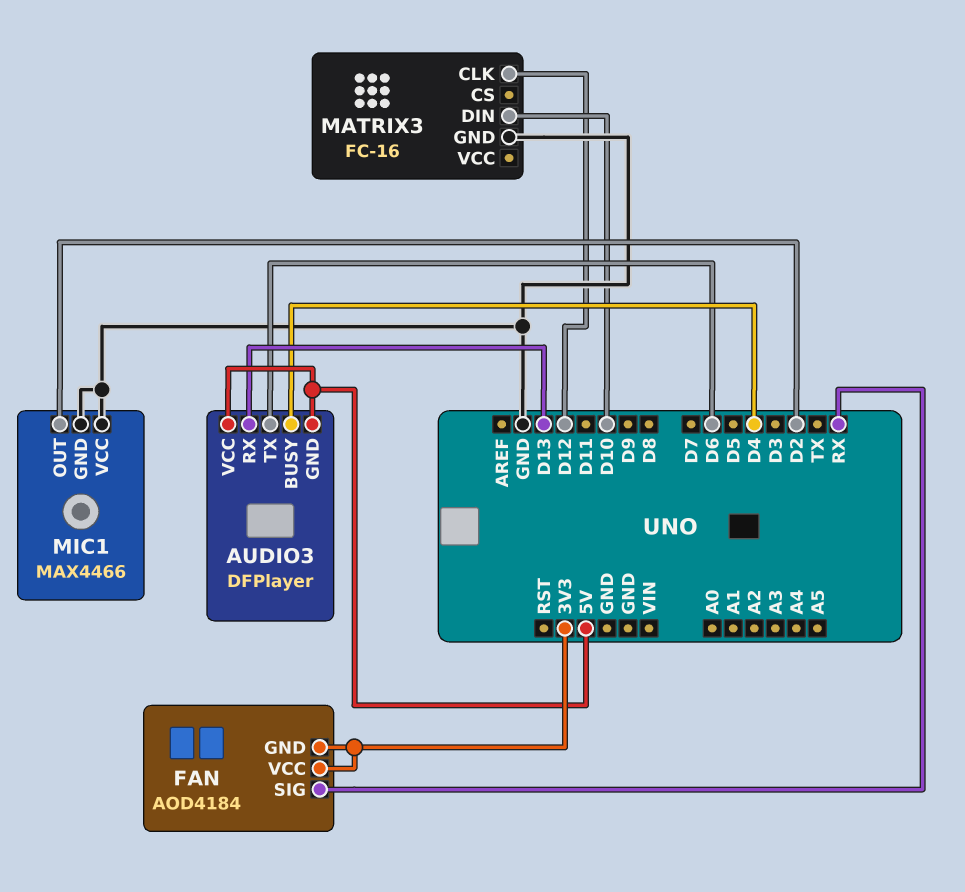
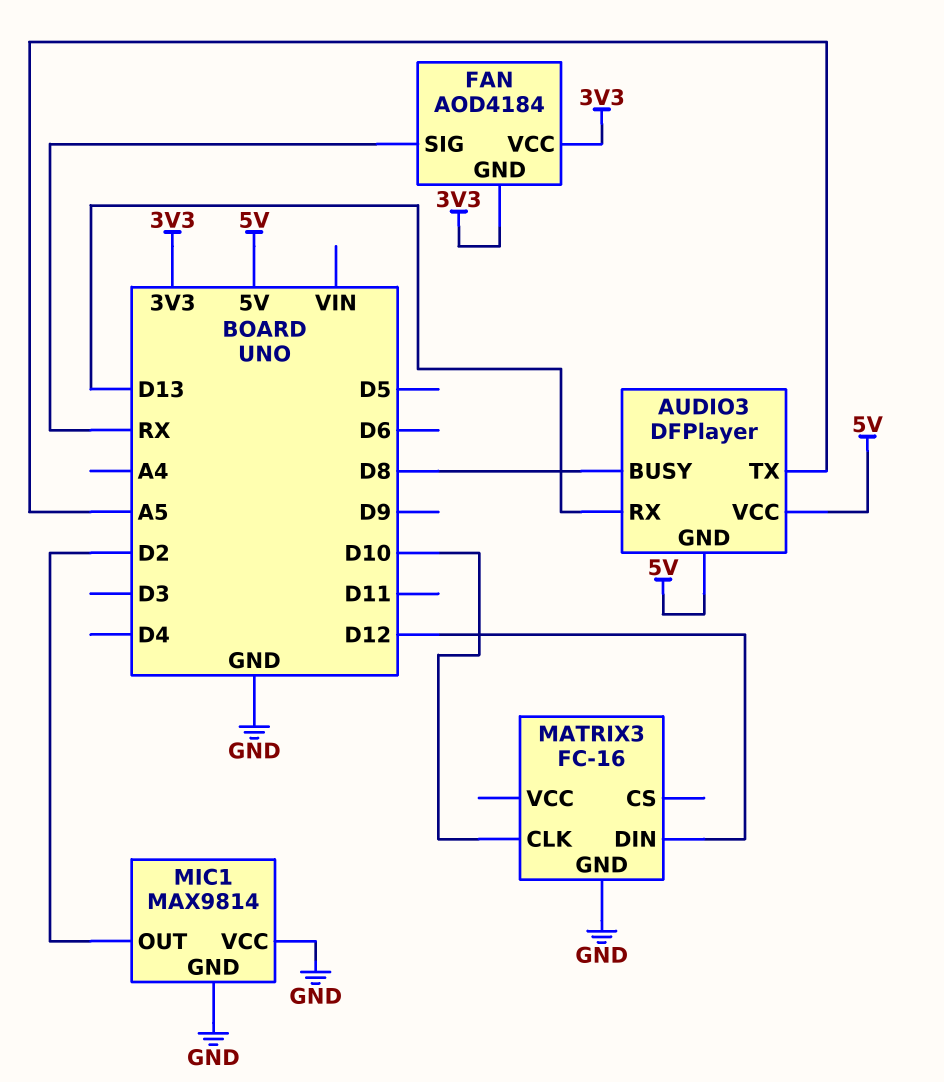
AUDIO3 pin BUSY: D4 -> D8
AUDIO3 pin TX: D6 -> A5
MATRIX3 pin CLK: D12 -> D10
MATRIX3 pin DIN: D10 -> D12
MIC1: MAX4466 -> MAX9814

